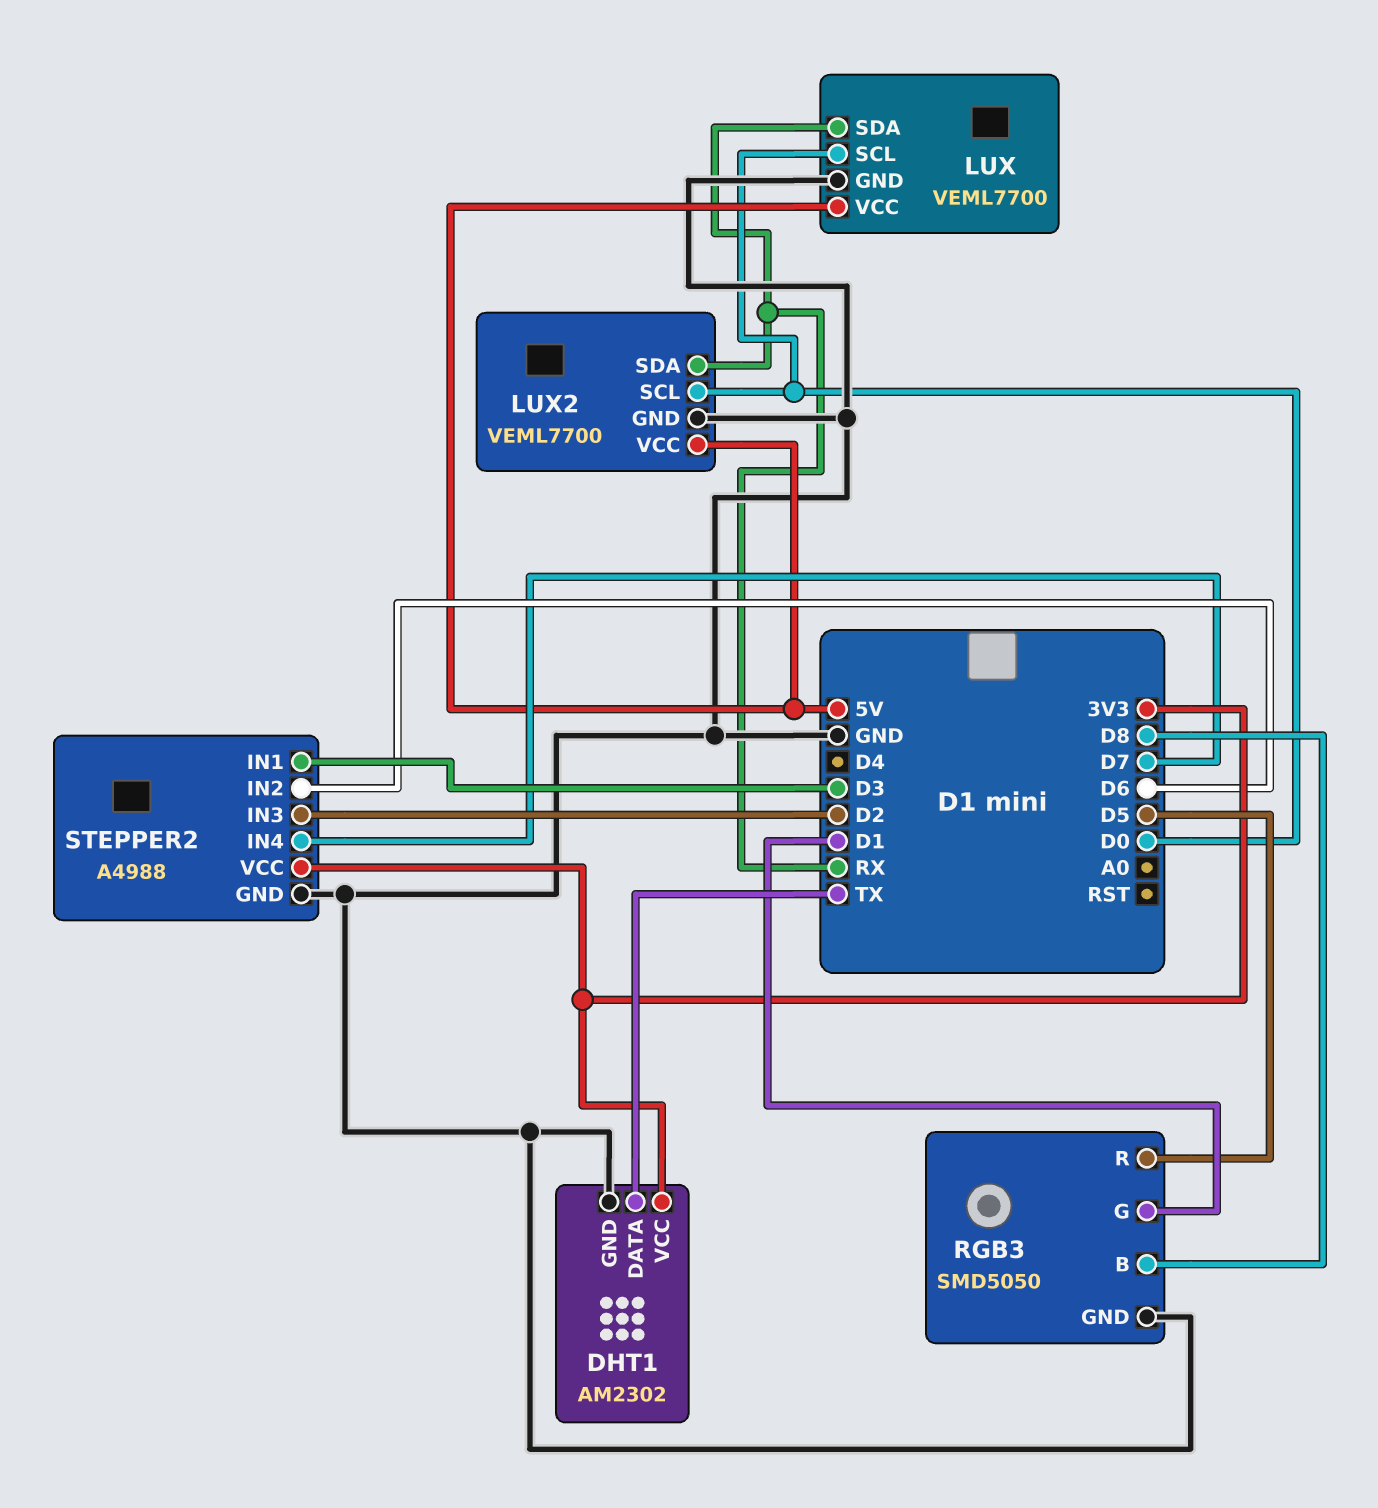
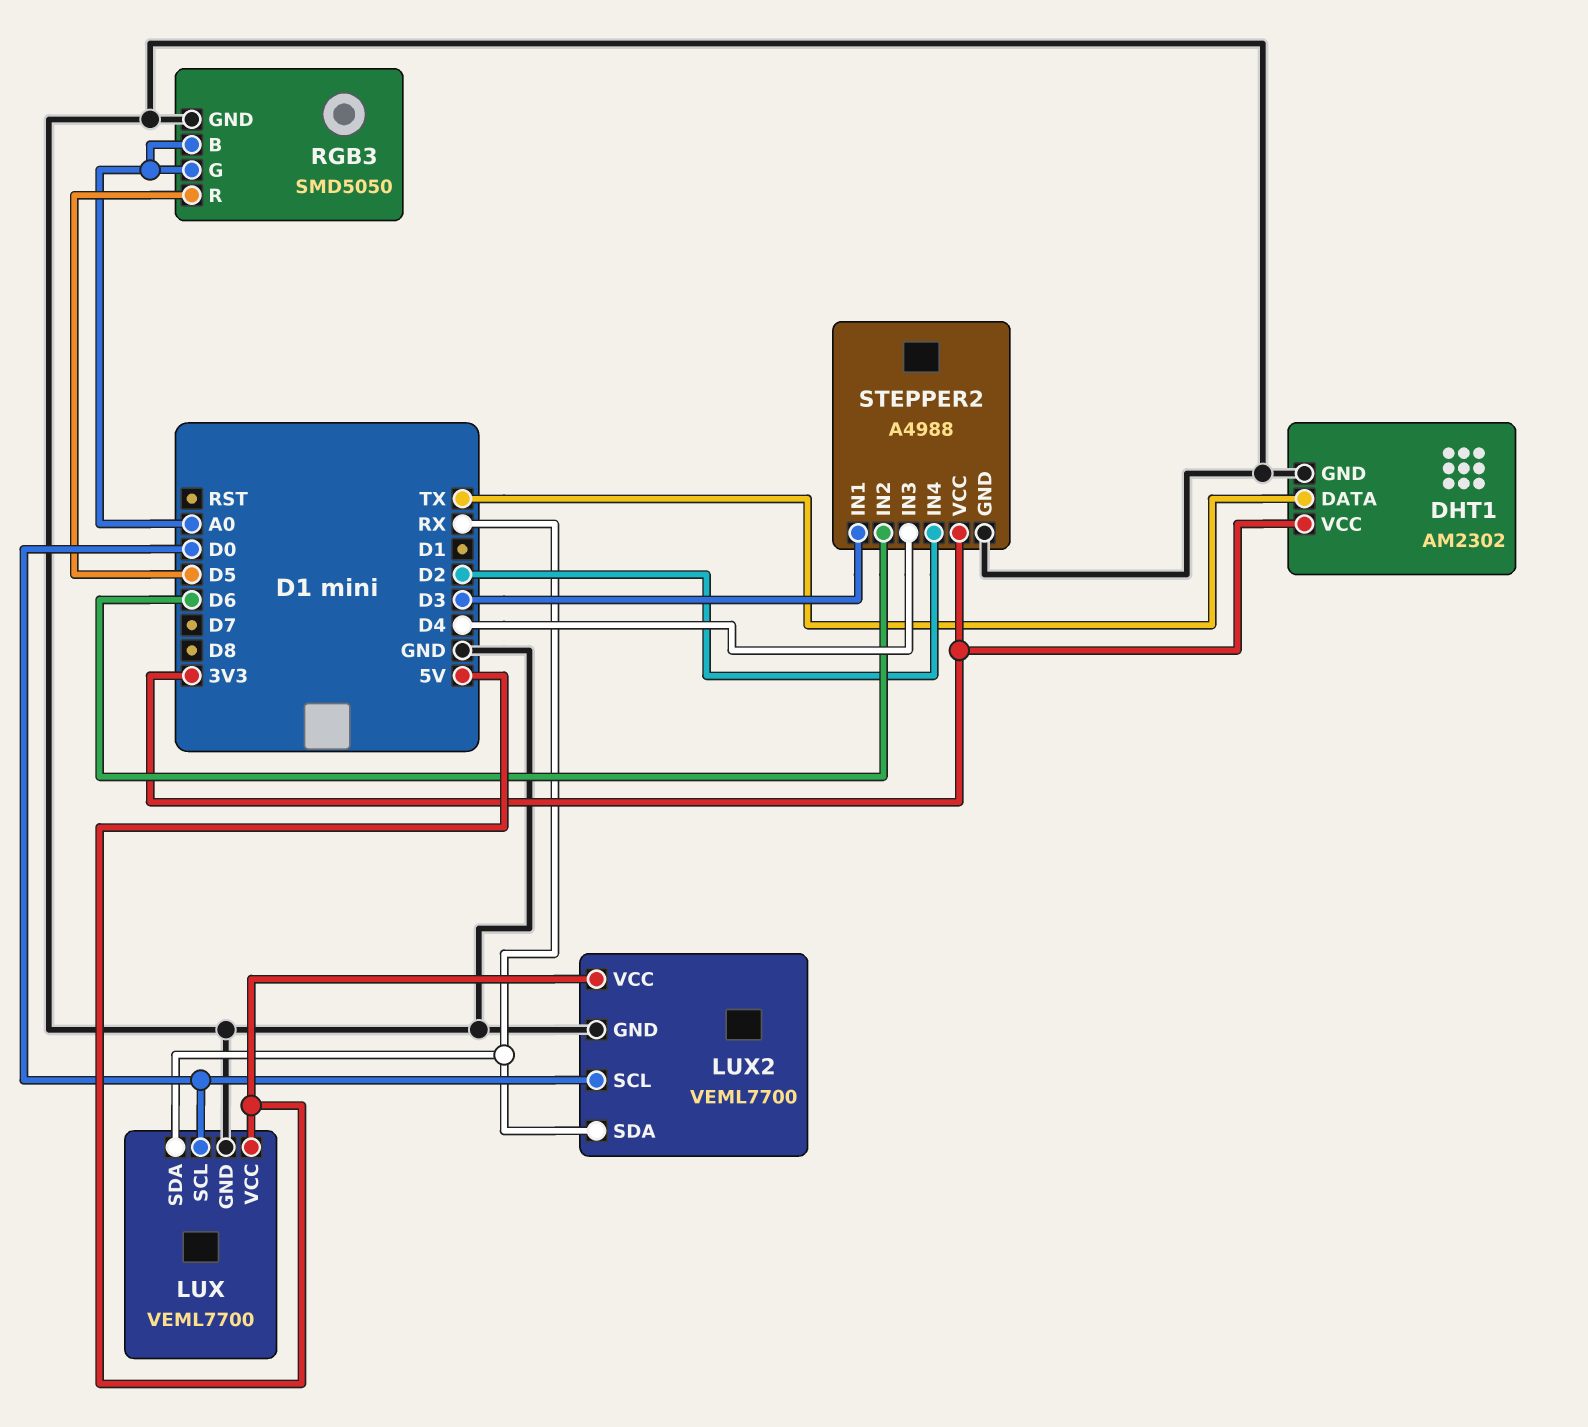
RGB3 pin B: D8 -> A0
RGB3 pin G: D1 -> A0
STEPPER2 pin IN3: D2 -> D4
STEPPER2 pin IN4: D7 -> D2

